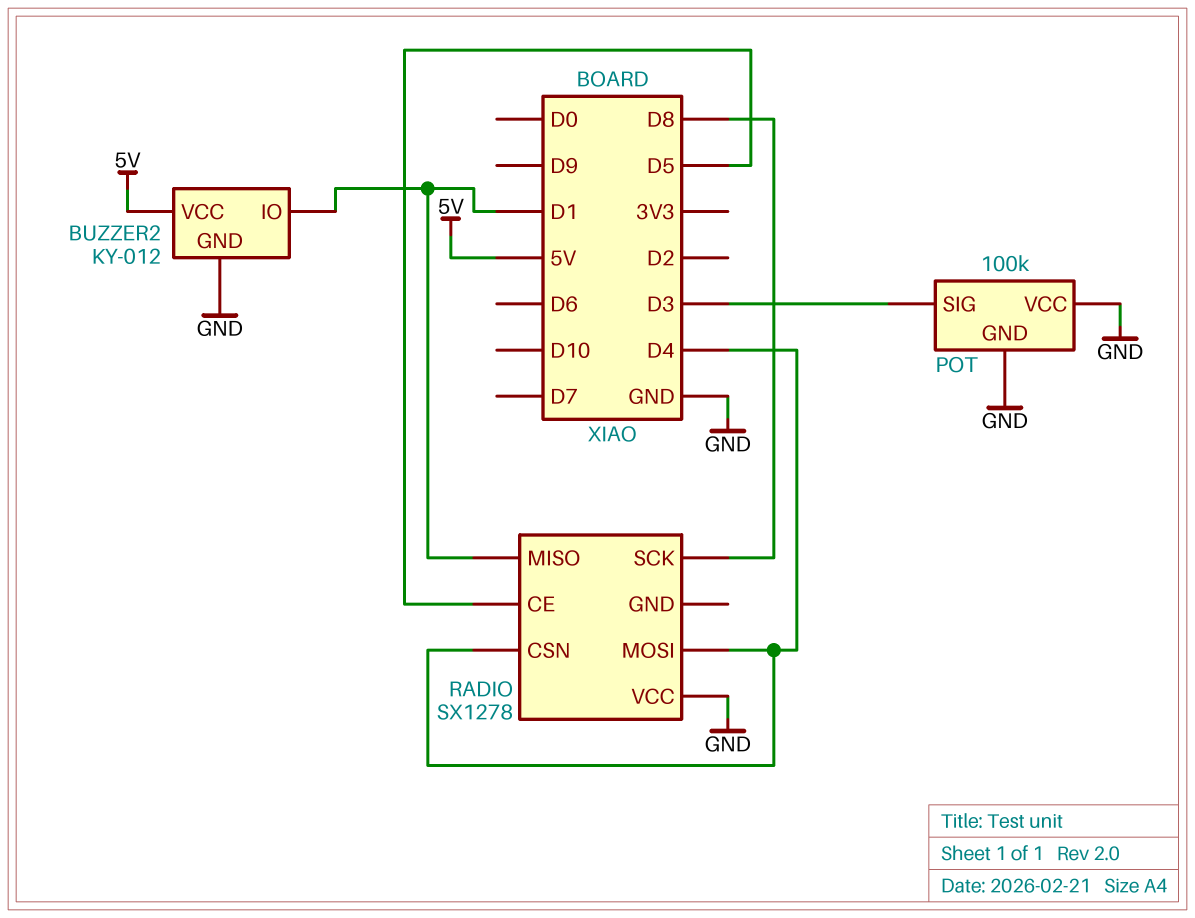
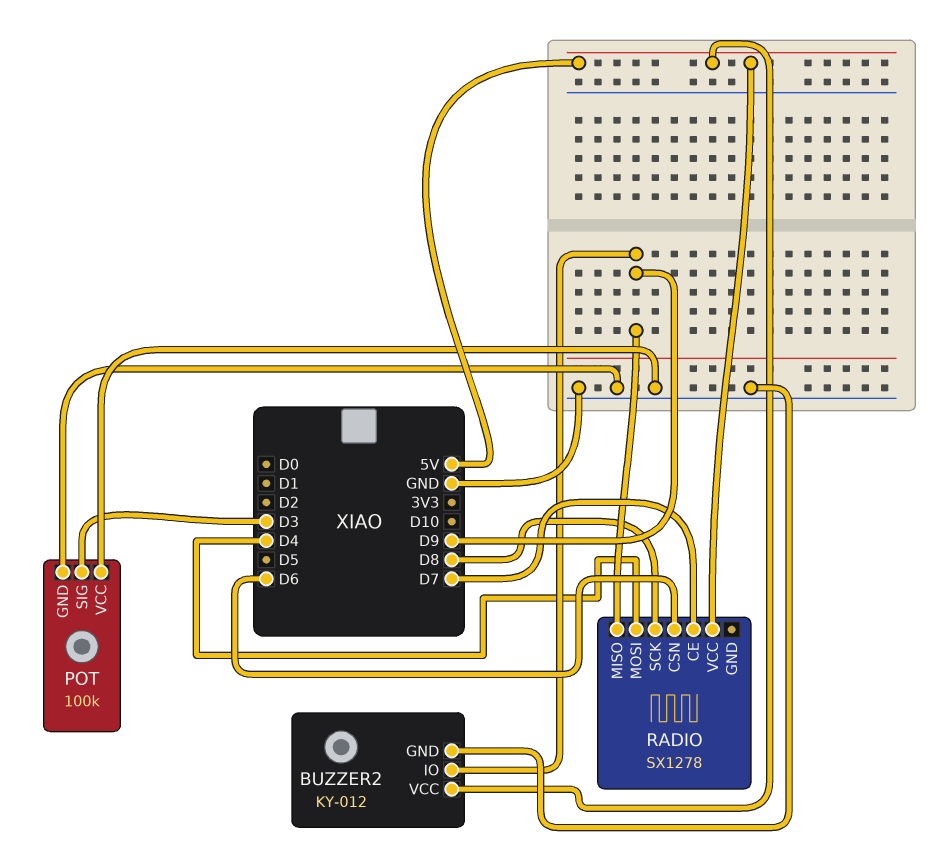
BUZZER2 pin IO: D1 -> D9
RADIO pin CE: D5 -> D7
RADIO pin CSN: D4 -> D6
RADIO pin MISO: D1 -> D9
RADIO pin VCC: GND -> 5V

